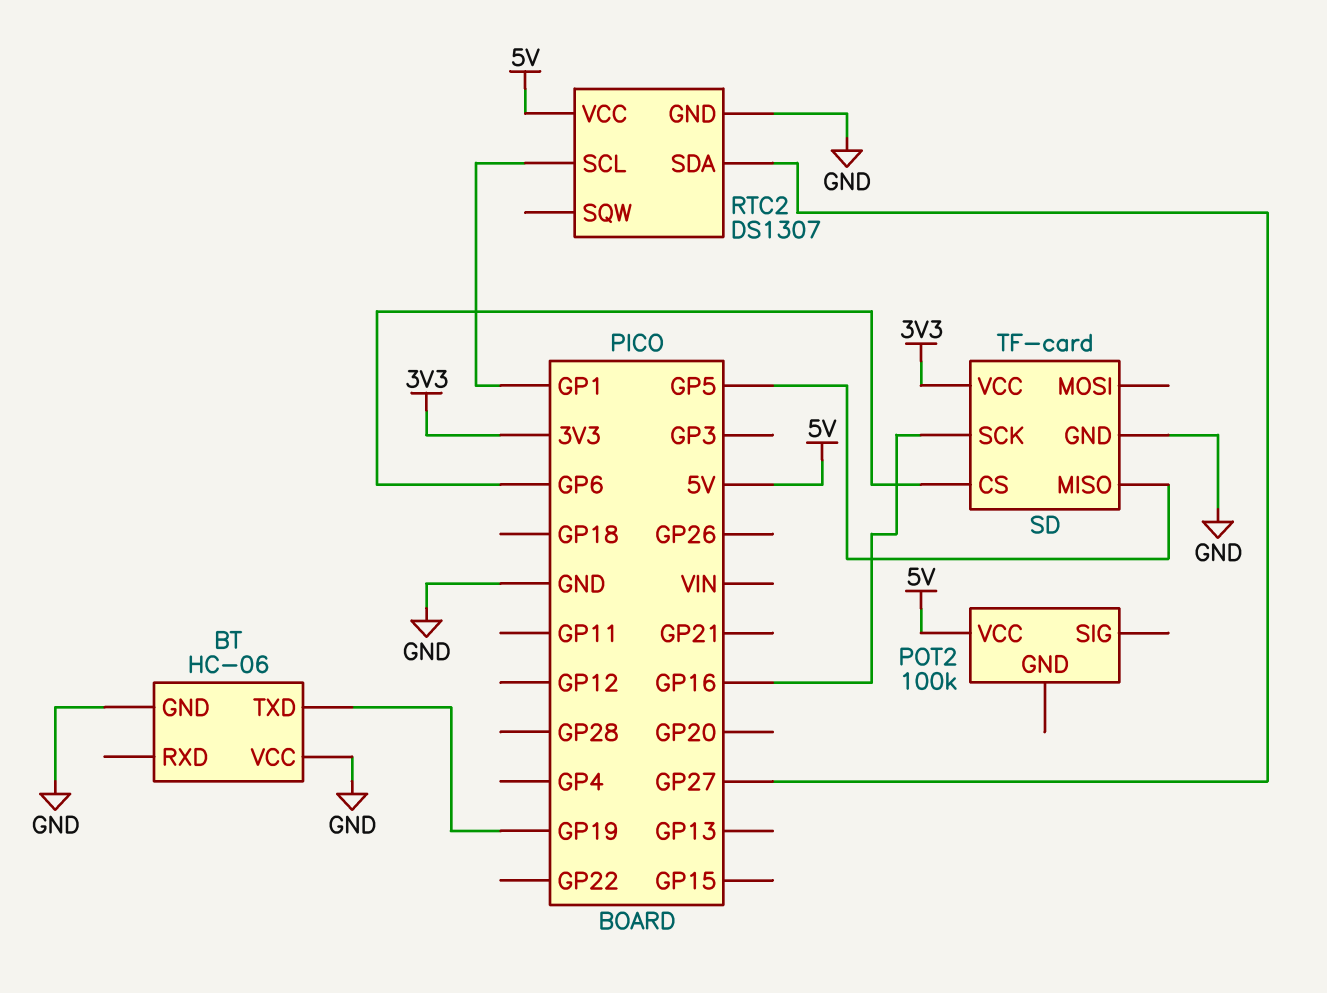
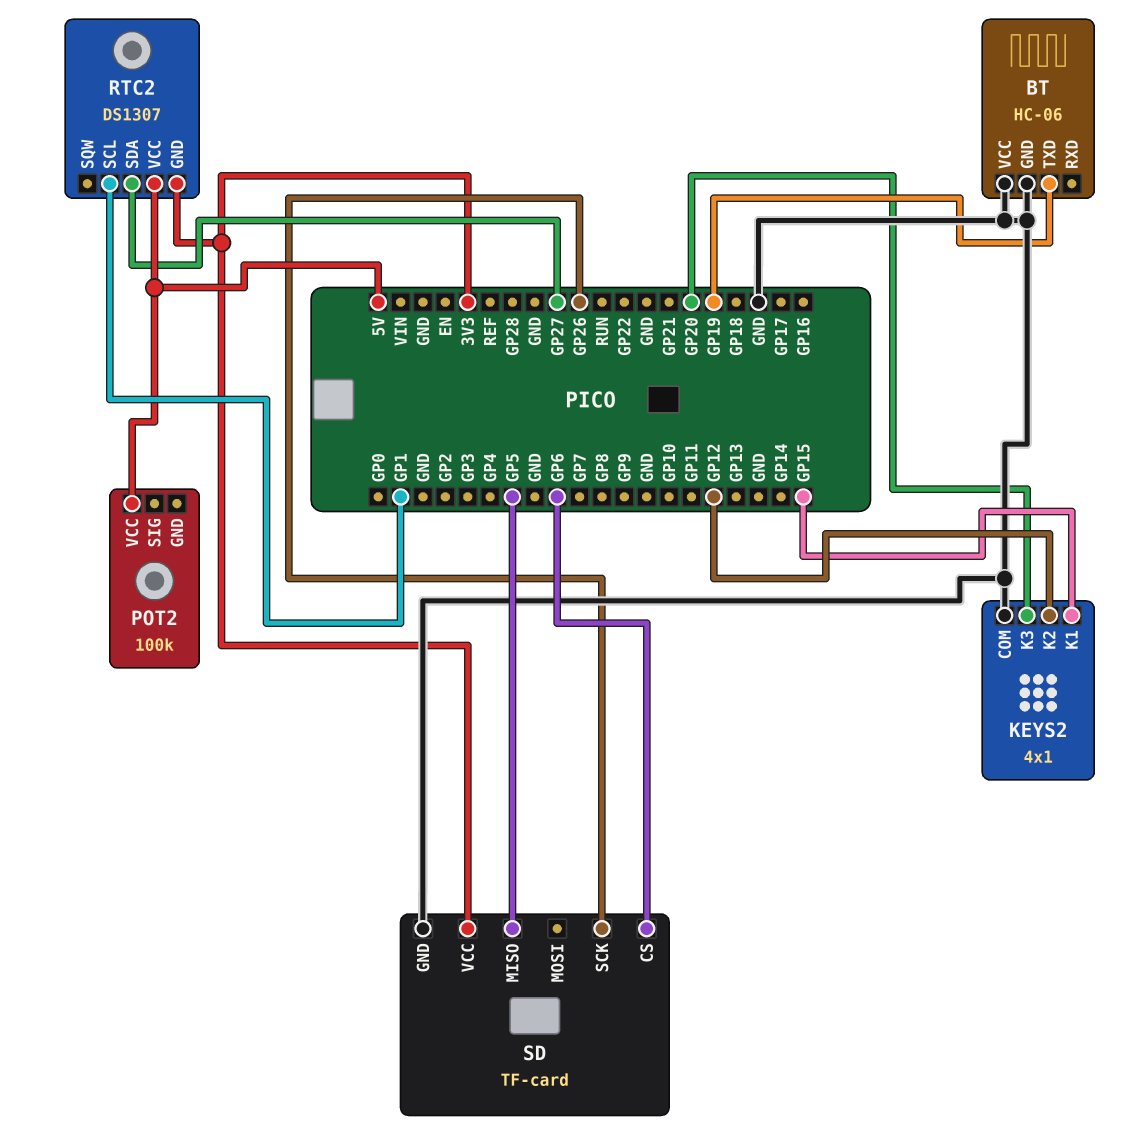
KEYS2: none -> 4x1
KEYS2 pin COM: none -> GND
KEYS2 pin K1: none -> GP15
KEYS2 pin K2: none -> GP12
KEYS2 pin K3: none -> GP20
RTC2 pin GND: GND -> 3V3
SD pin SCK: GP16 -> GP26

